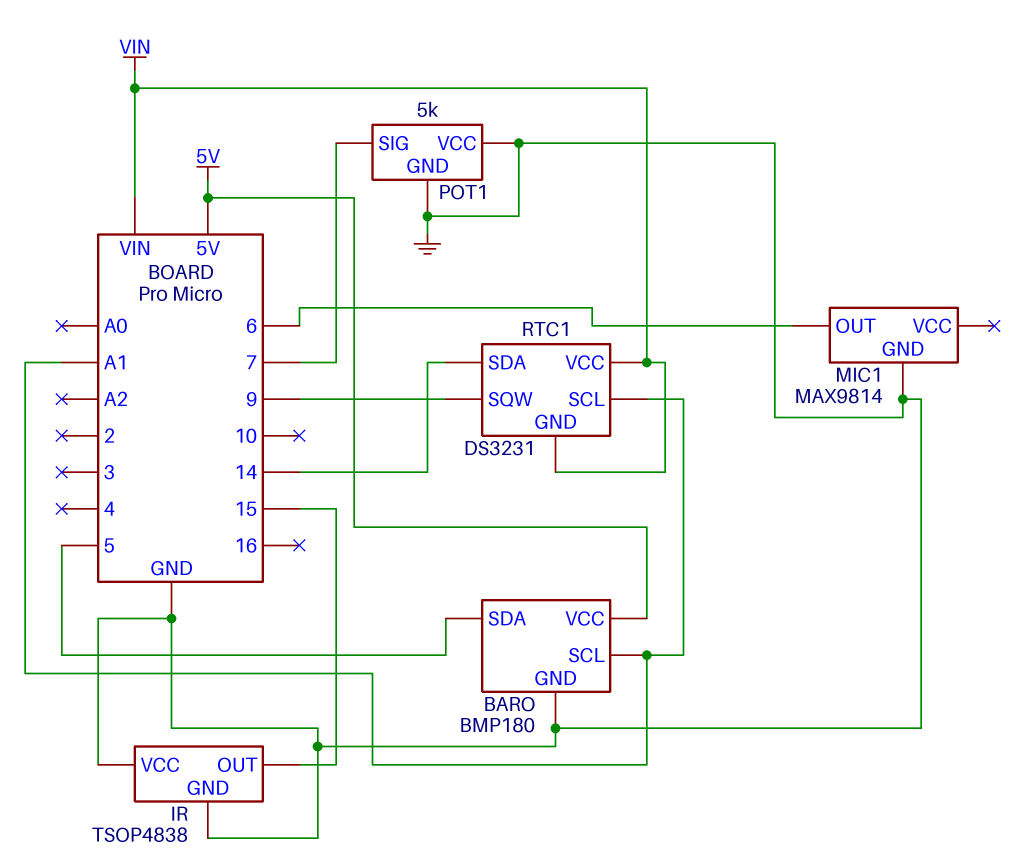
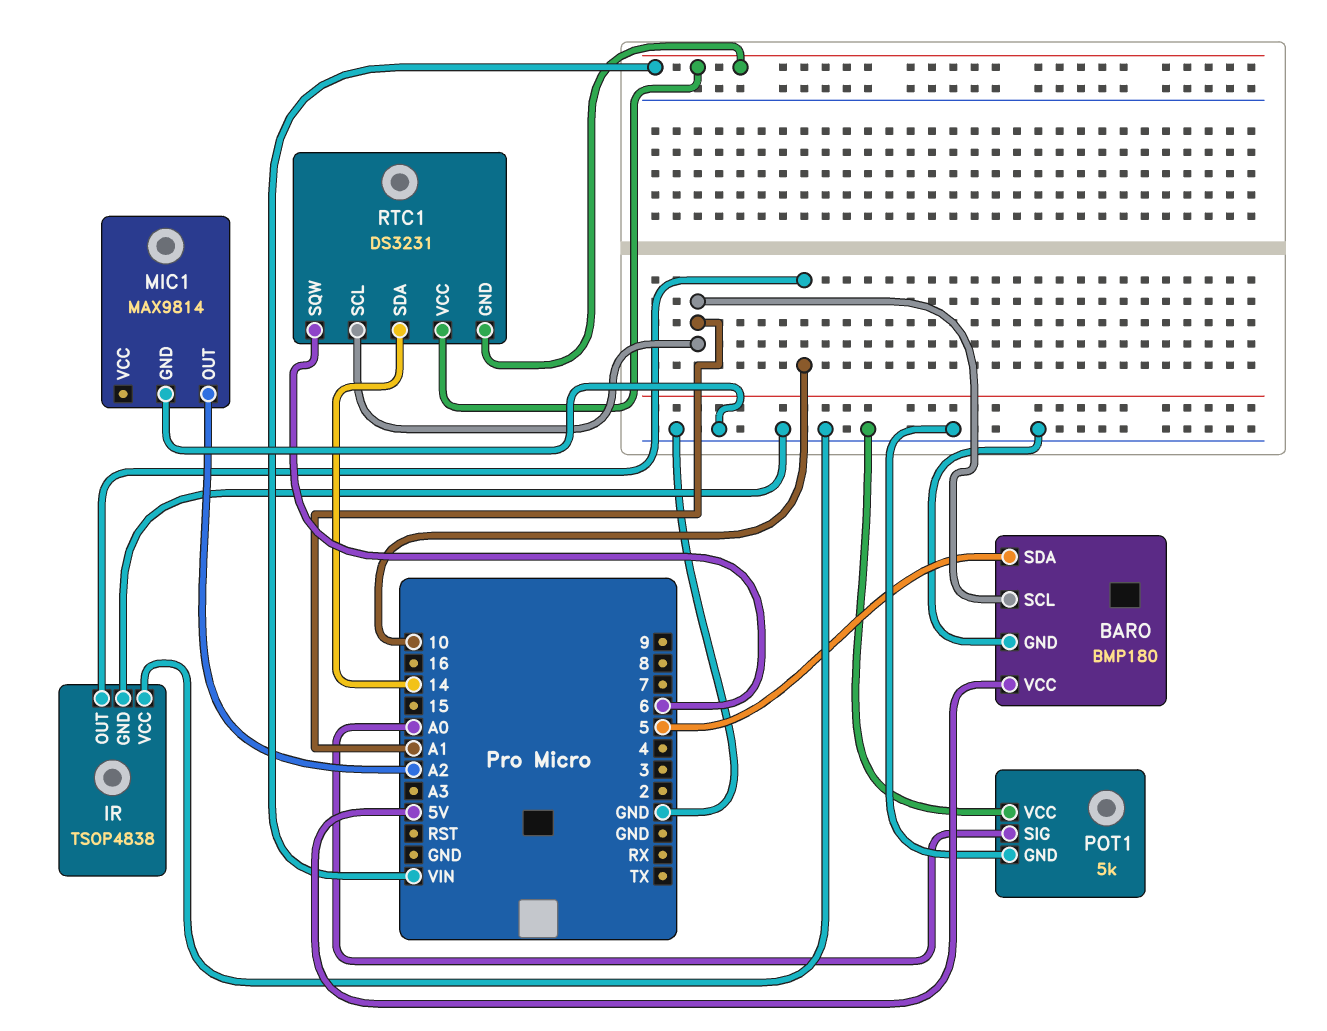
IR pin OUT: 15 -> 10
MIC1 pin OUT: 6 -> A2
POT1 pin SIG: 7 -> A0
RTC1 pin SQW: 9 -> 6

